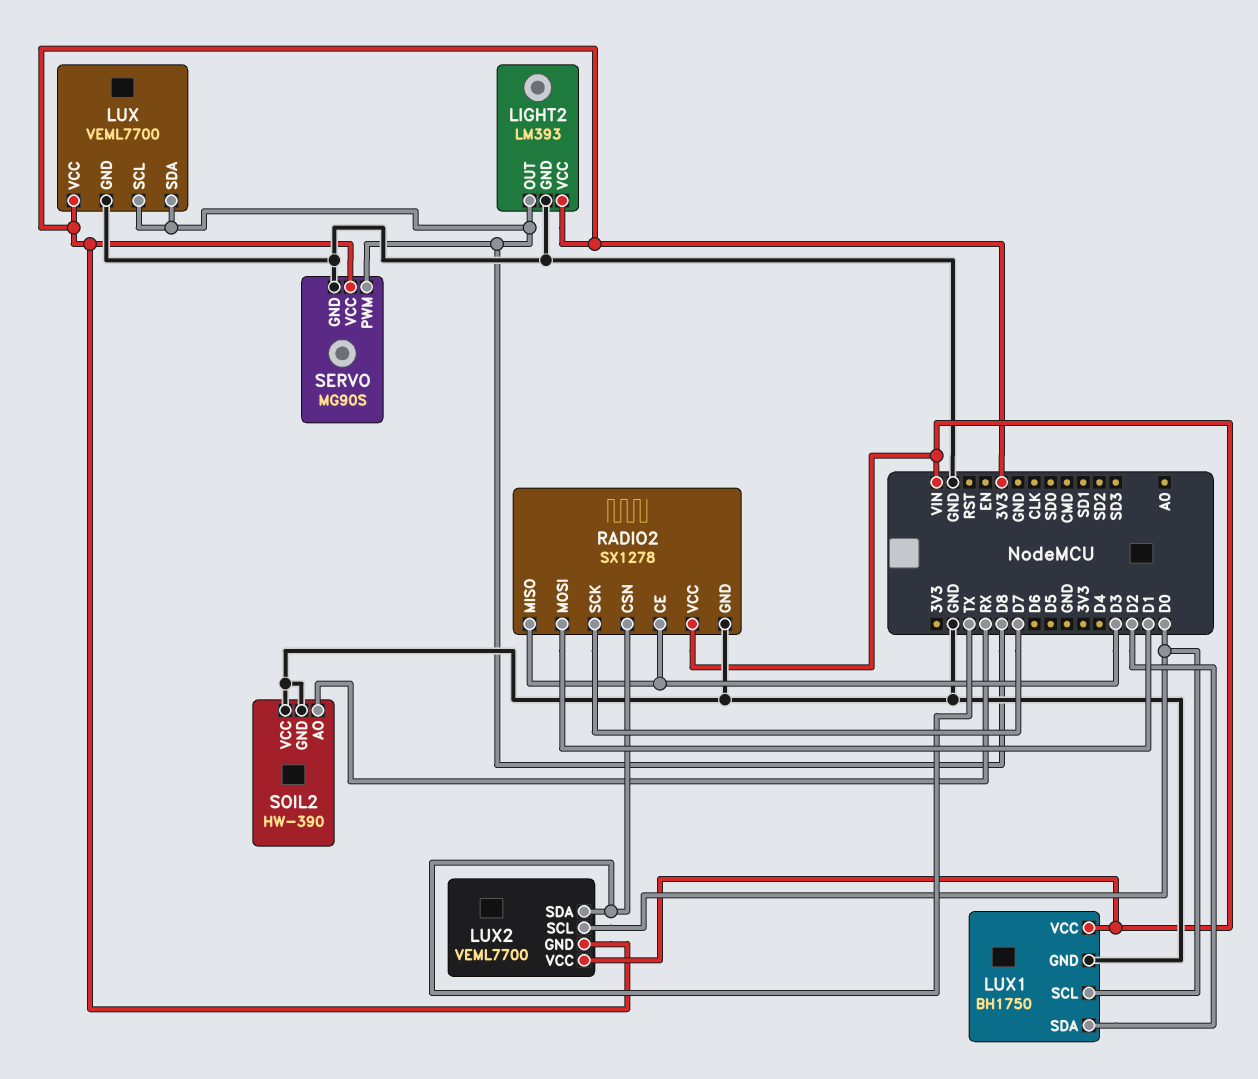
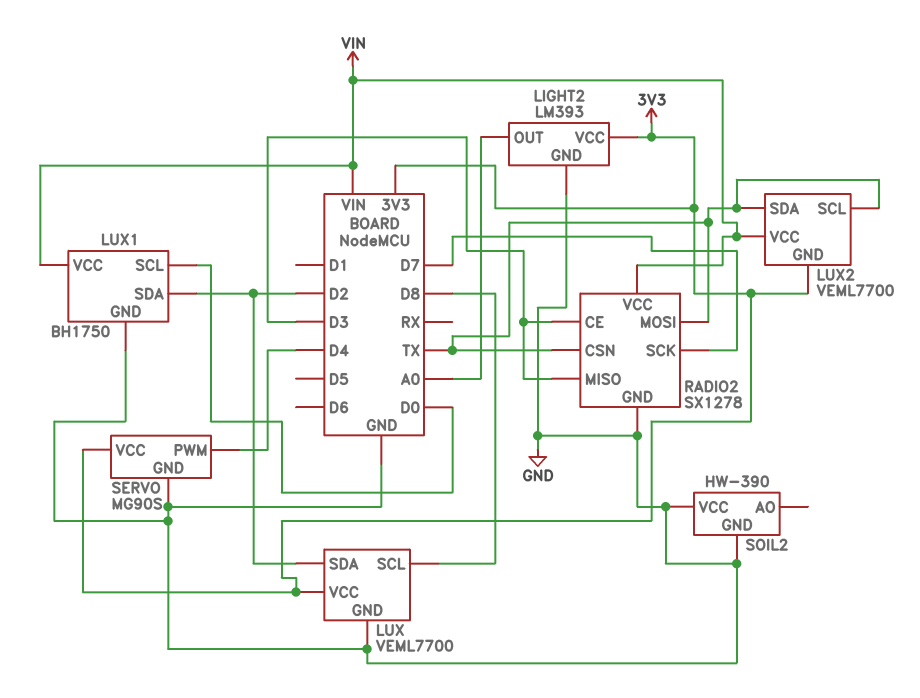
LIGHT2 pin OUT: D8 -> A0
LUX pin SDA: D8 -> D2
LUX2 pin SCL: D0 -> TX
RADIO2 pin MOSI: D1 -> TX
SERVO pin PWM: D8 -> D4
SOIL2 pin AO: RX -> none

